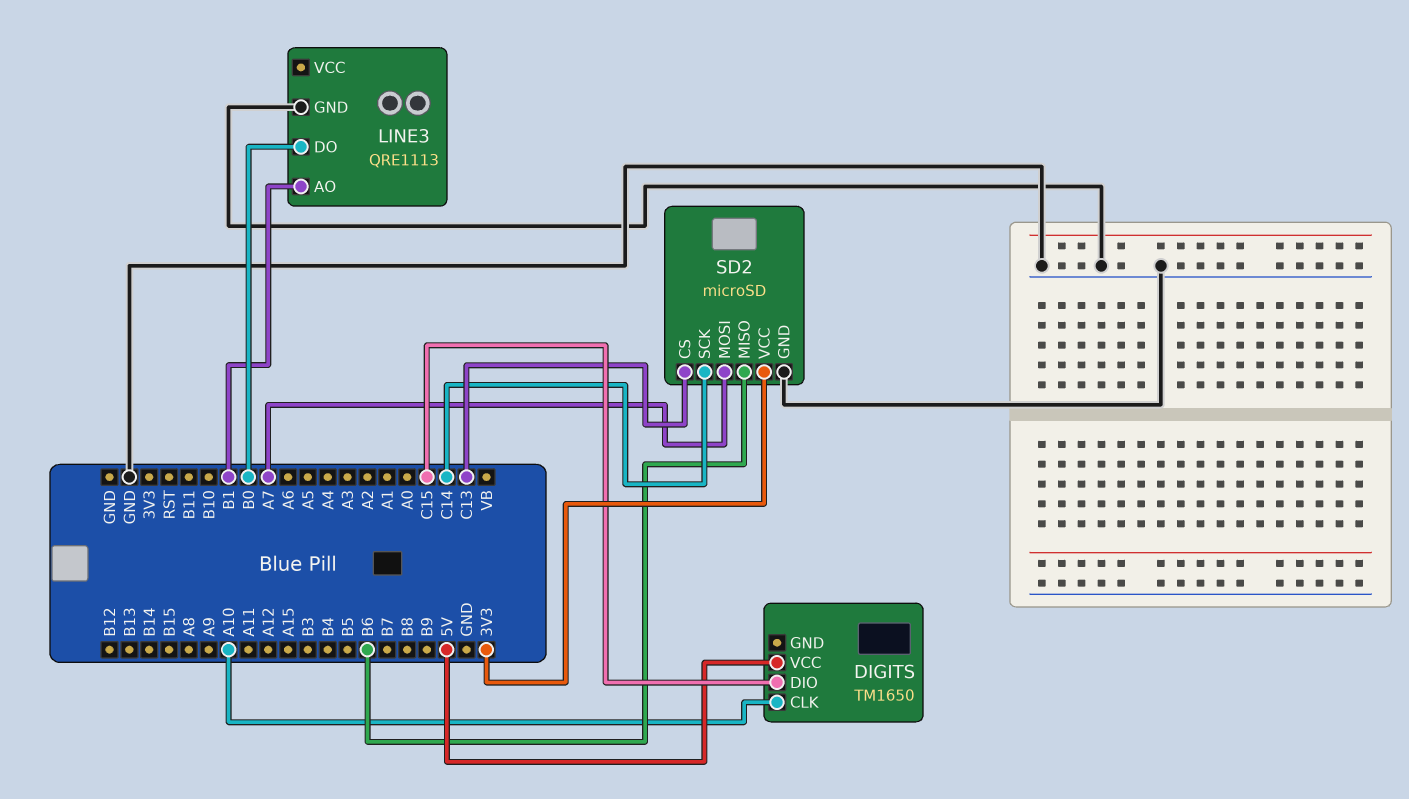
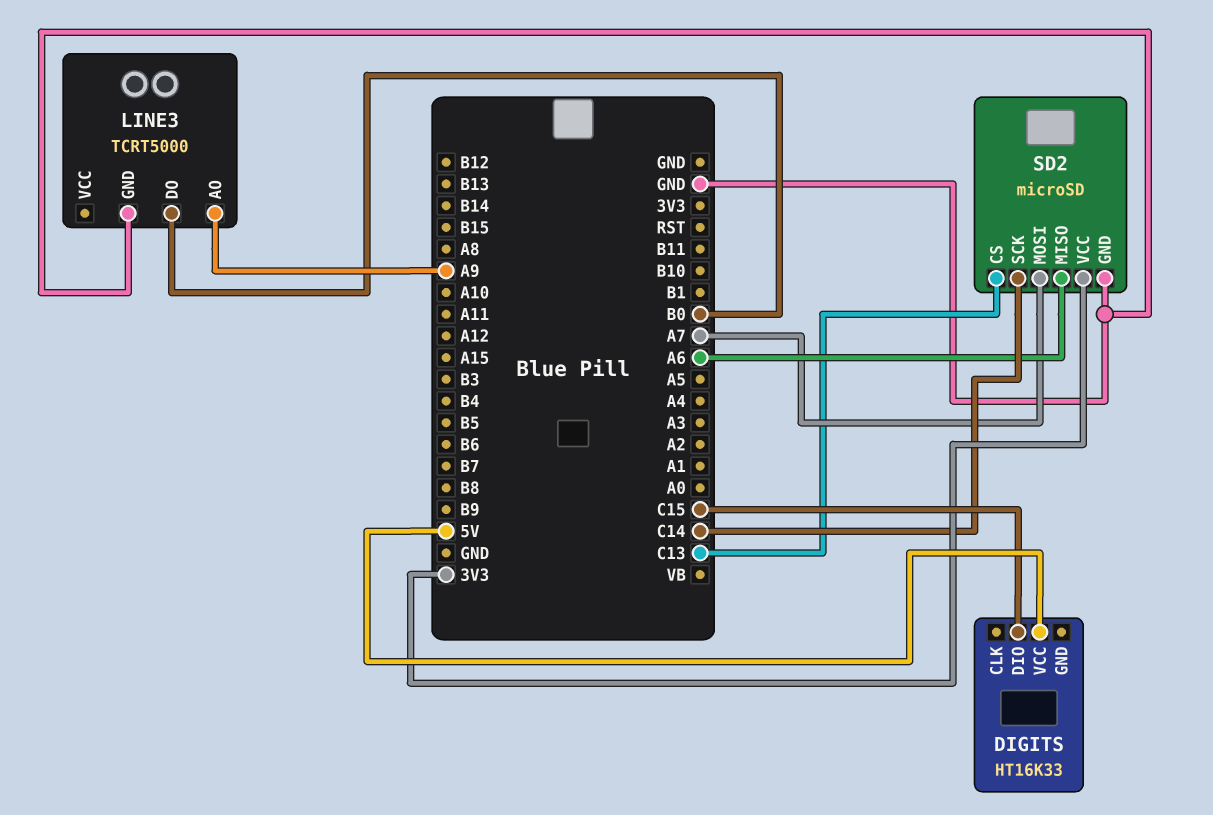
DIGITS: TM1650 -> HT16K33
DIGITS pin CLK: A10 -> none
LINE3: QRE1113 -> TCRT5000
LINE3 pin AO: B1 -> A9
SD2 pin MISO: B6 -> A6

